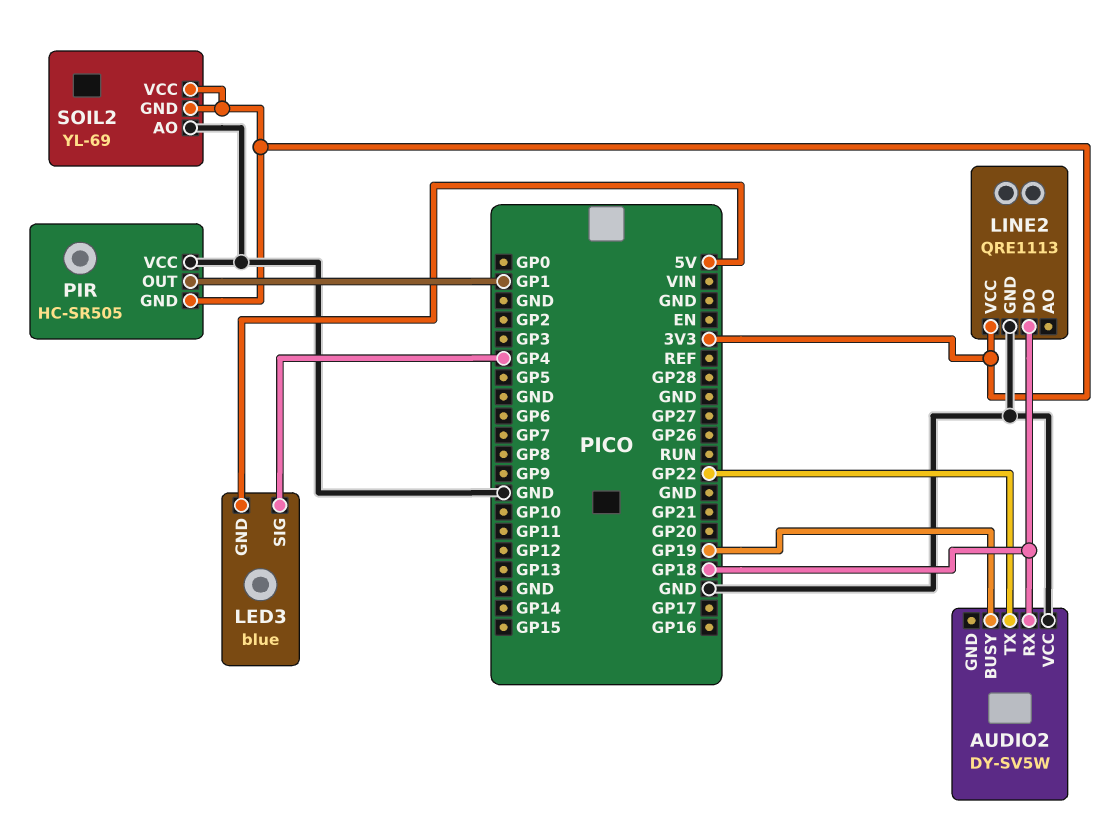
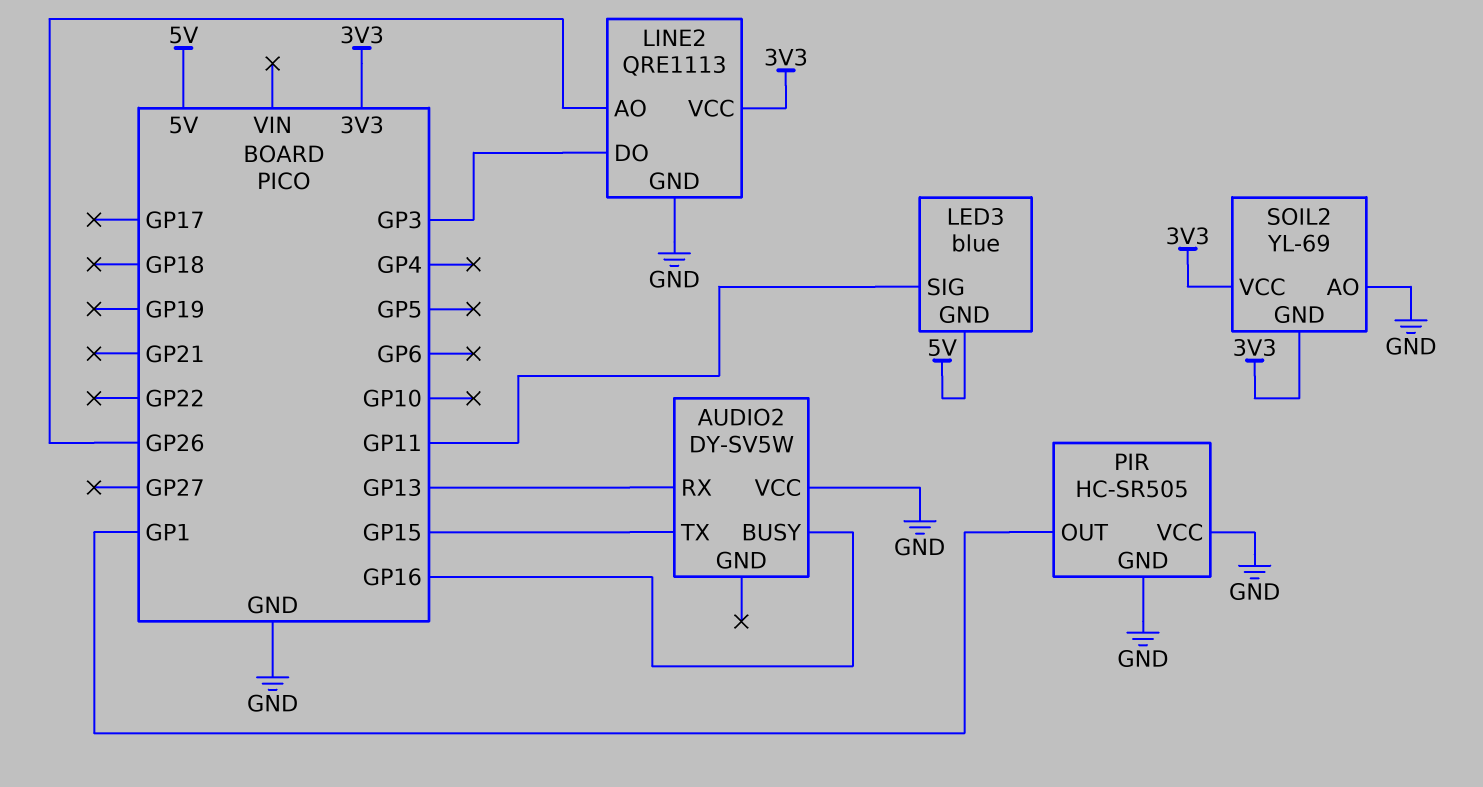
AUDIO2 pin BUSY: GP19 -> GP16
AUDIO2 pin RX: GP18 -> GP13
AUDIO2 pin TX: GP22 -> GP15
LED3 pin SIG: GP4 -> GP11
LINE2 pin AO: none -> GP26
LINE2 pin DO: GP18 -> GP3
PIR pin GND: 3V3 -> GND

